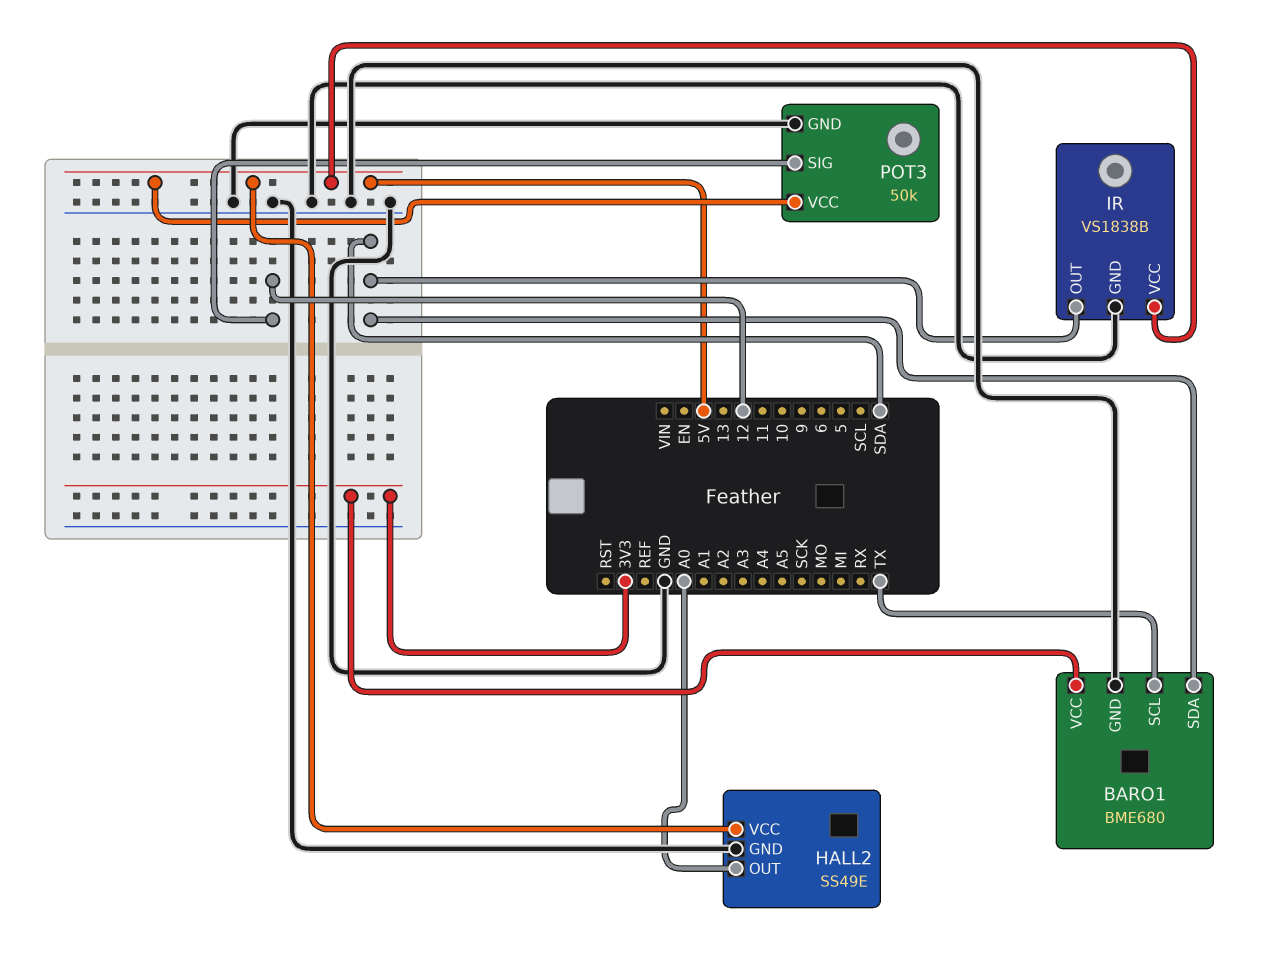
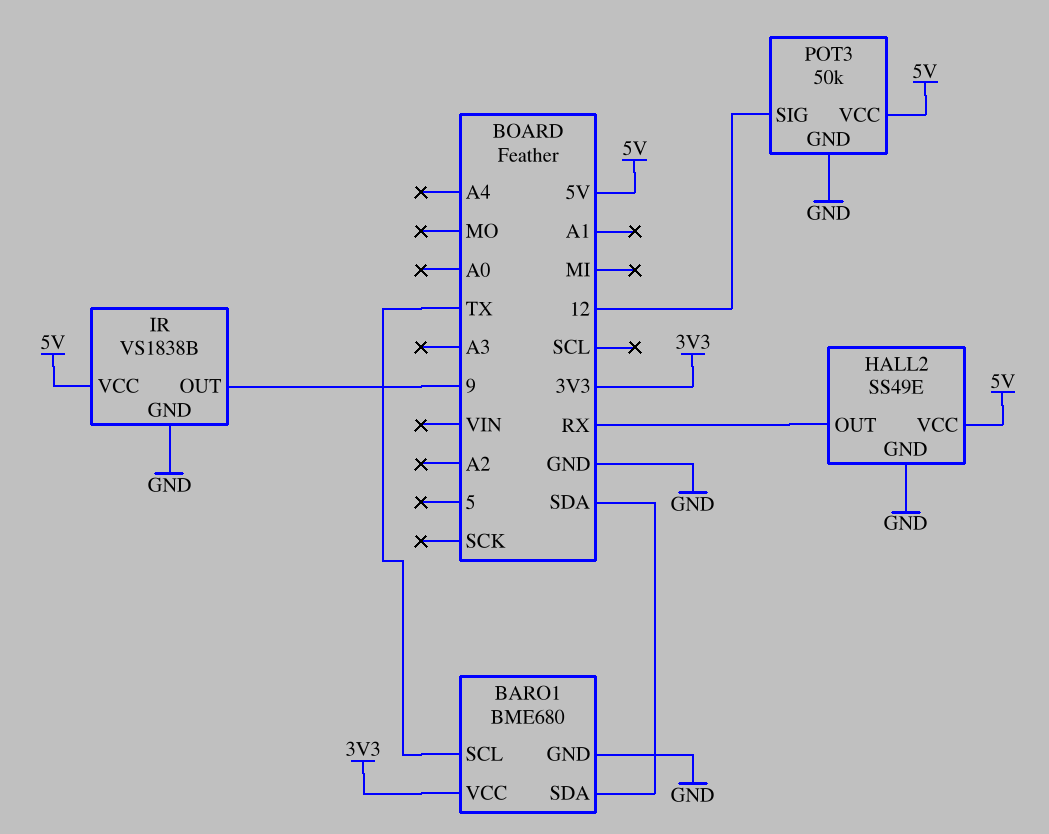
HALL2 pin OUT: A0 -> RX
IR pin OUT: SDA -> 9

